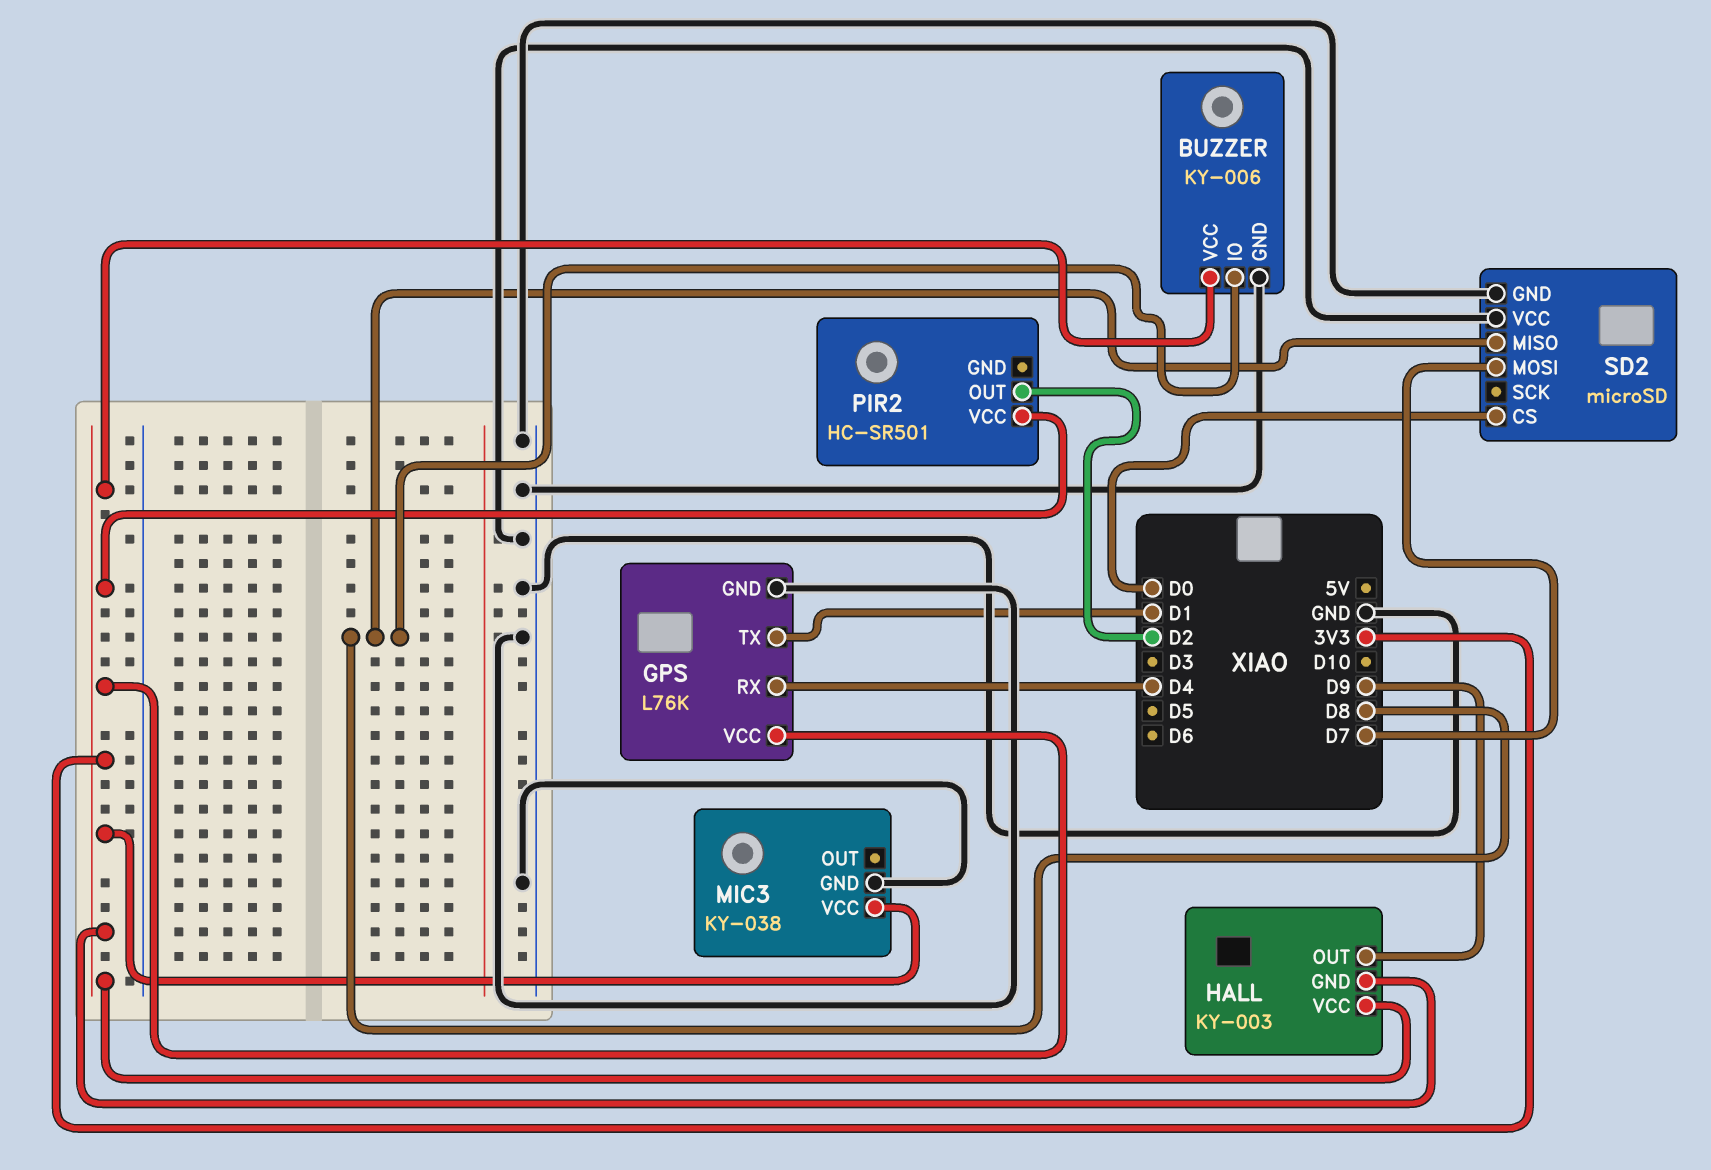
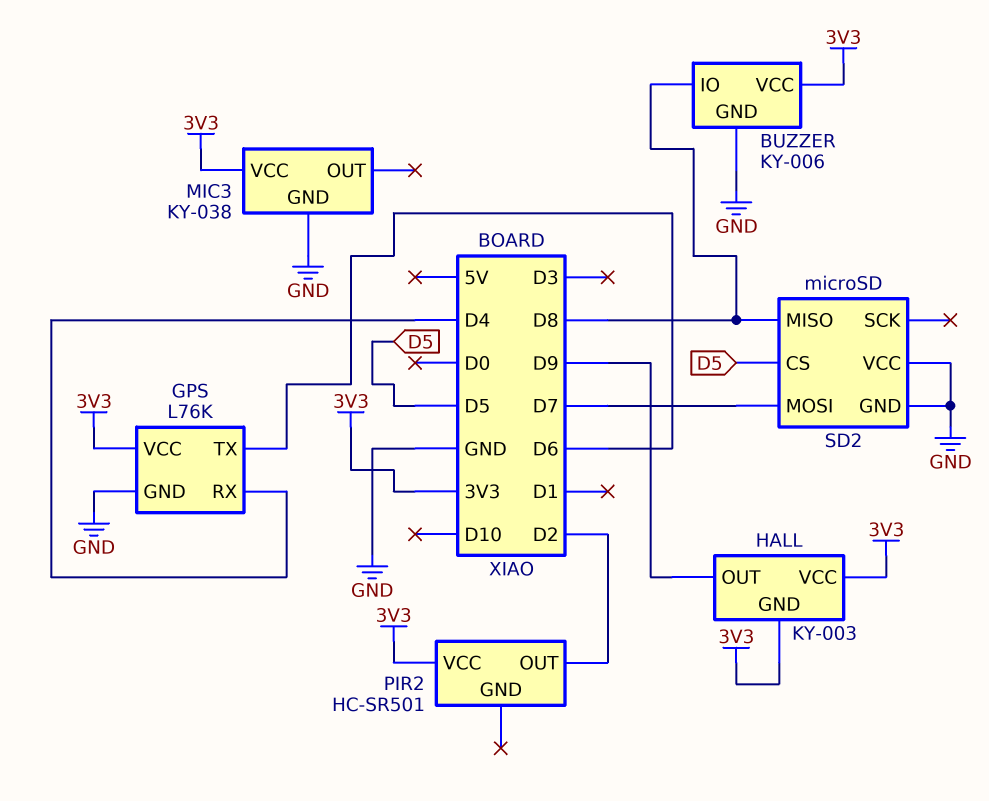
GPS pin TX: D1 -> D6
SD2 pin CS: D0 -> D5

